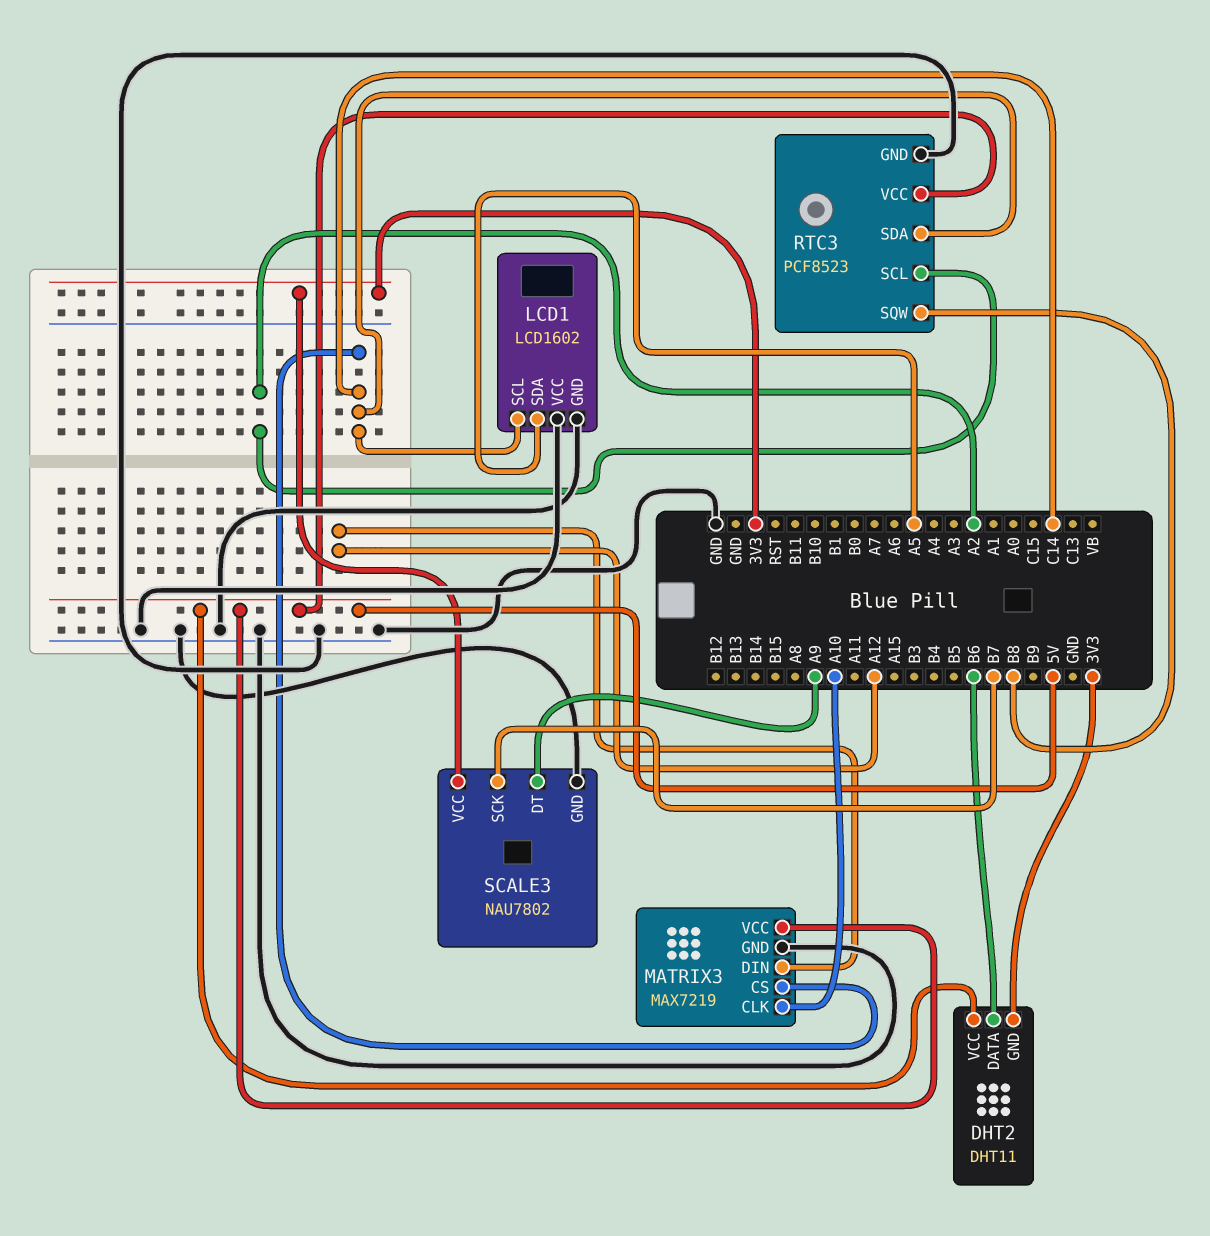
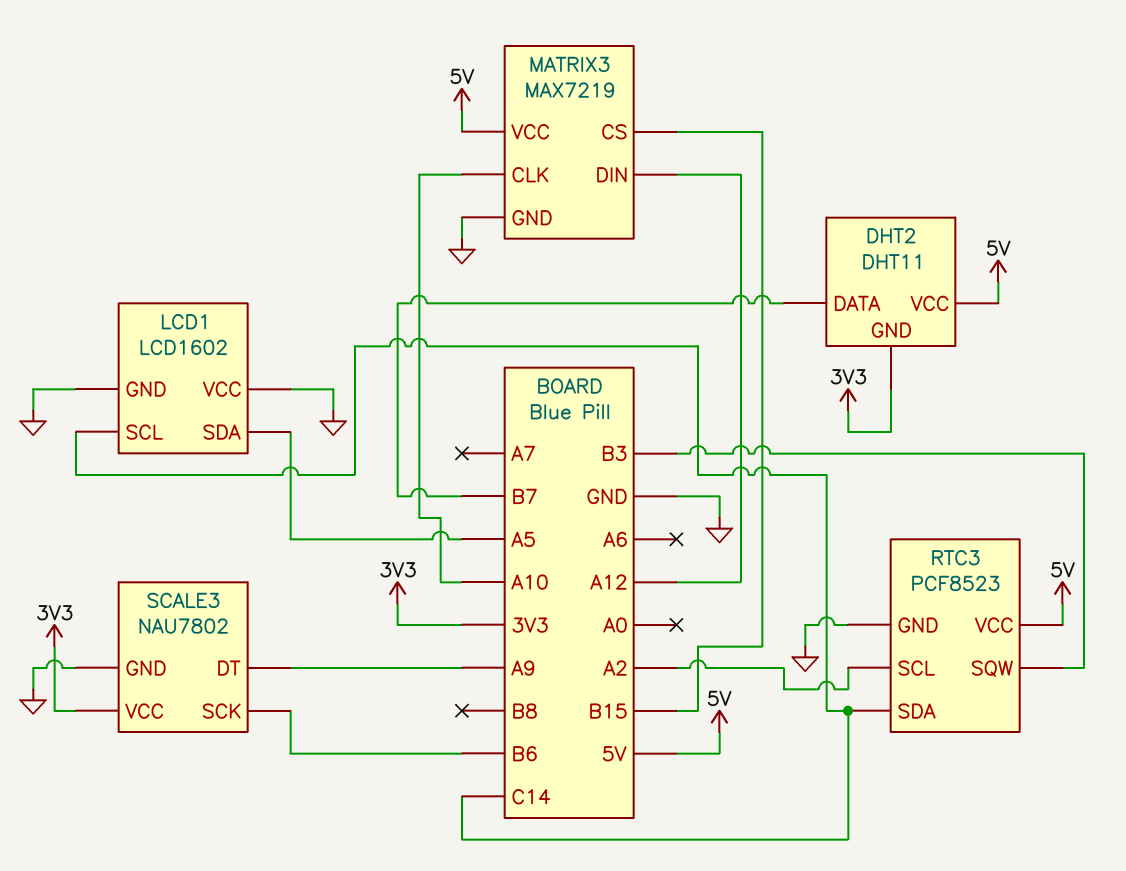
DHT2 pin DATA: B6 -> B7
MATRIX3 pin CS: C14 -> B15
RTC3 pin SQW: B8 -> B3
SCALE3 pin SCK: B7 -> B6

